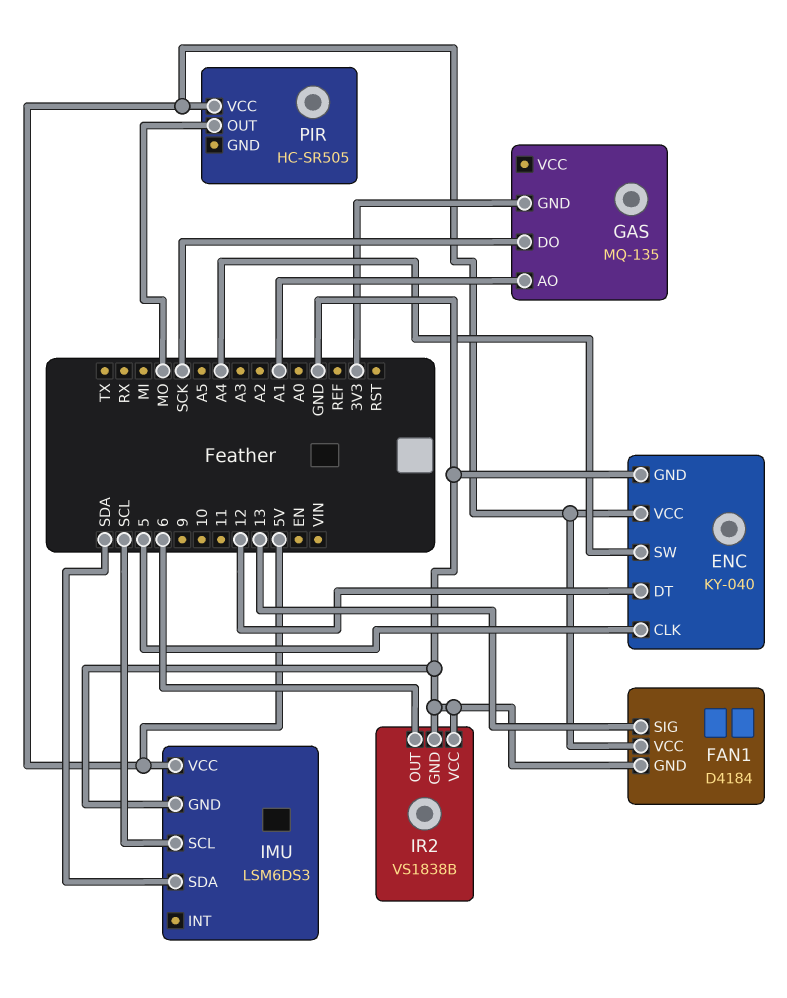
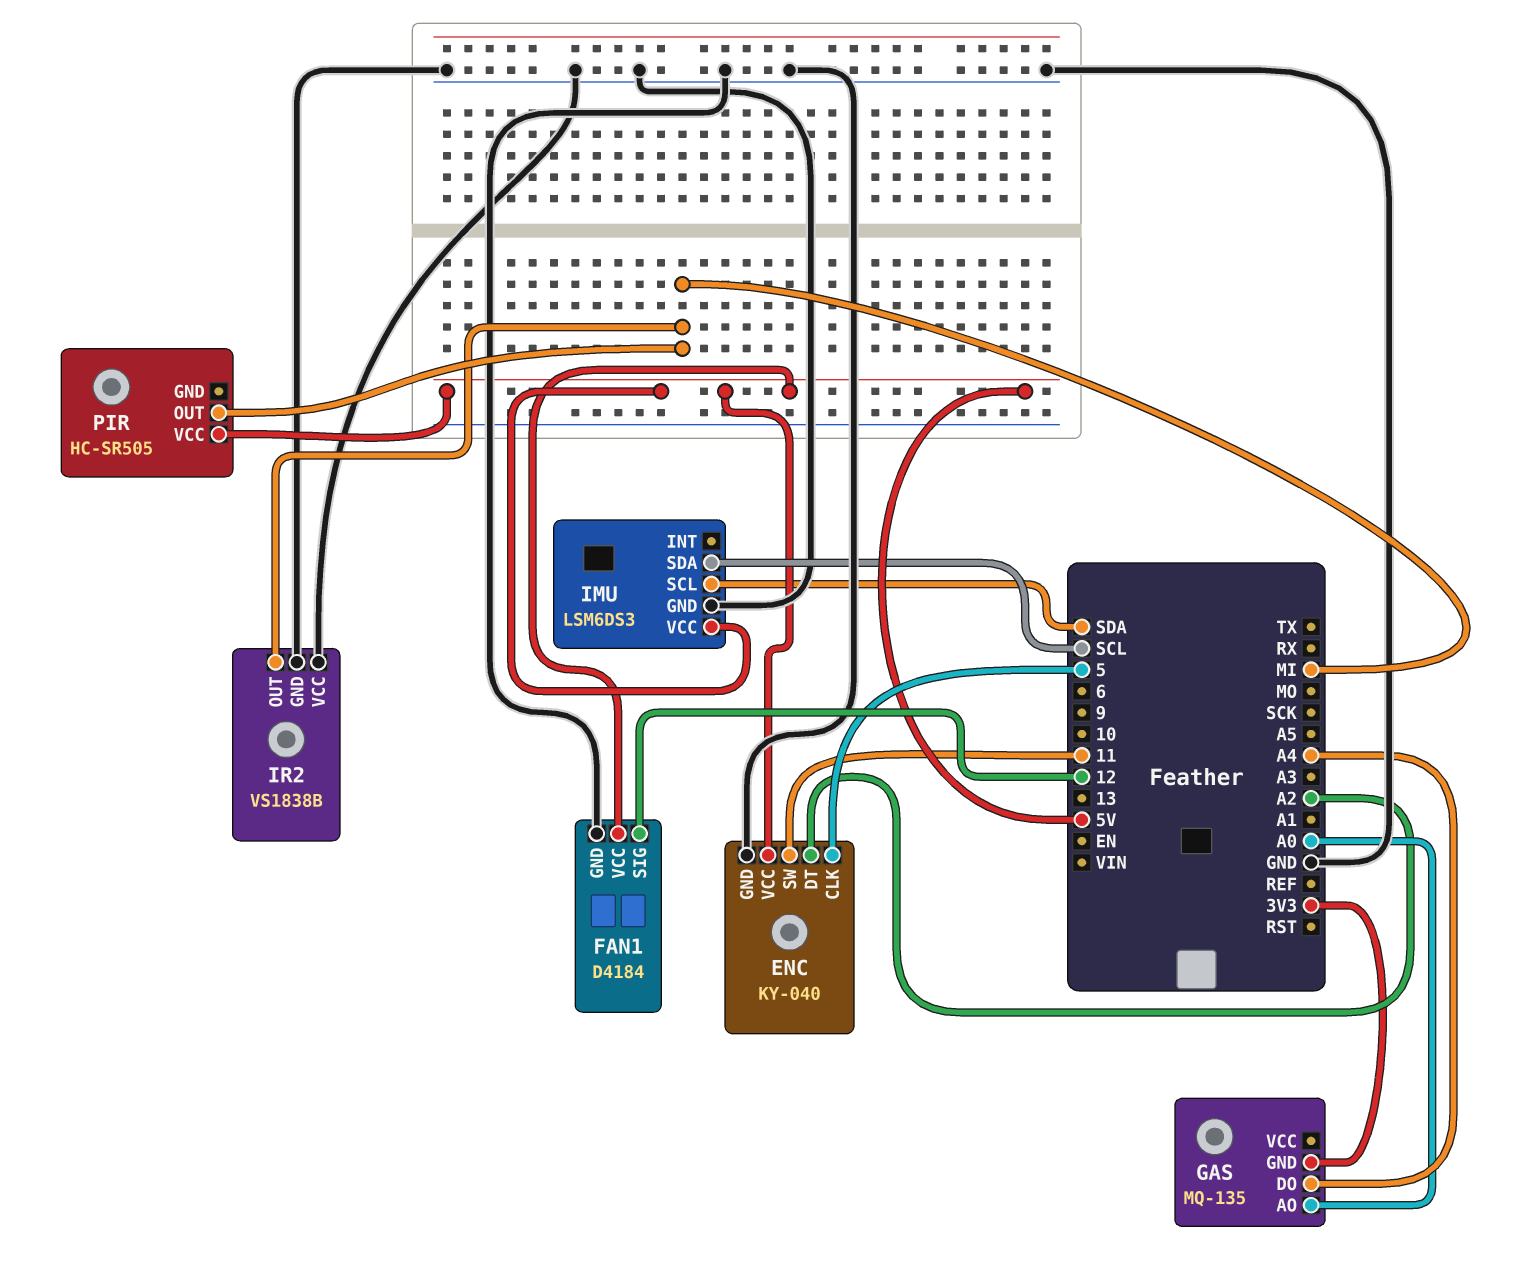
ENC pin DT: 12 -> A2
ENC pin SW: A4 -> 11
FAN1 pin SIG: 13 -> 12
GAS pin AO: A1 -> A0
GAS pin DO: SCK -> A4
IMU pin SCL: SCL -> SDA
IMU pin SDA: SDA -> SCL
IR2 pin OUT: 6 -> MI
PIR pin OUT: MO -> MI

